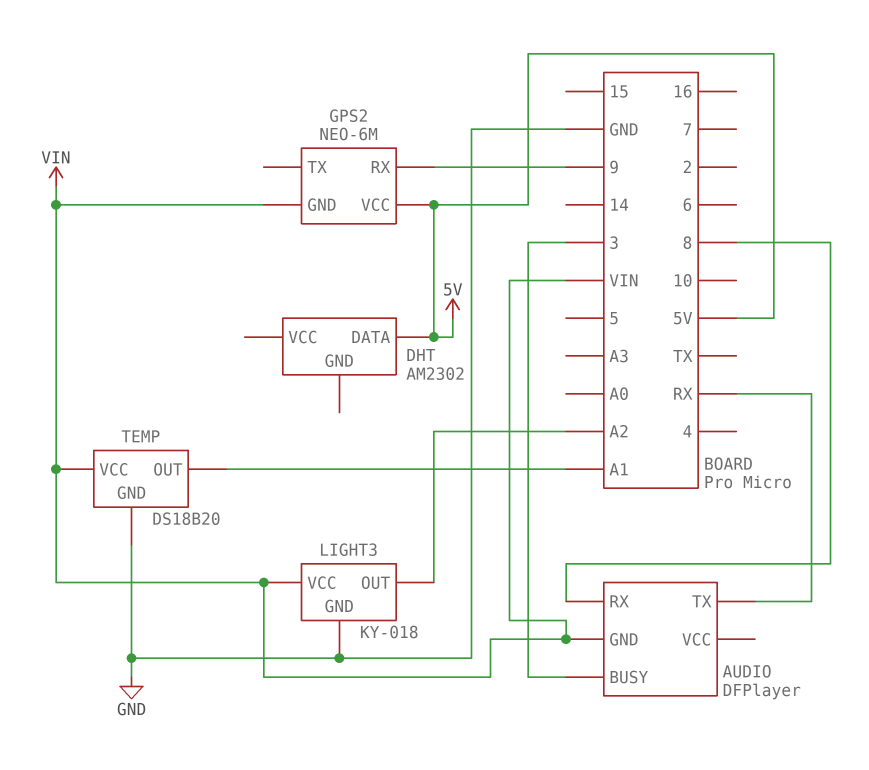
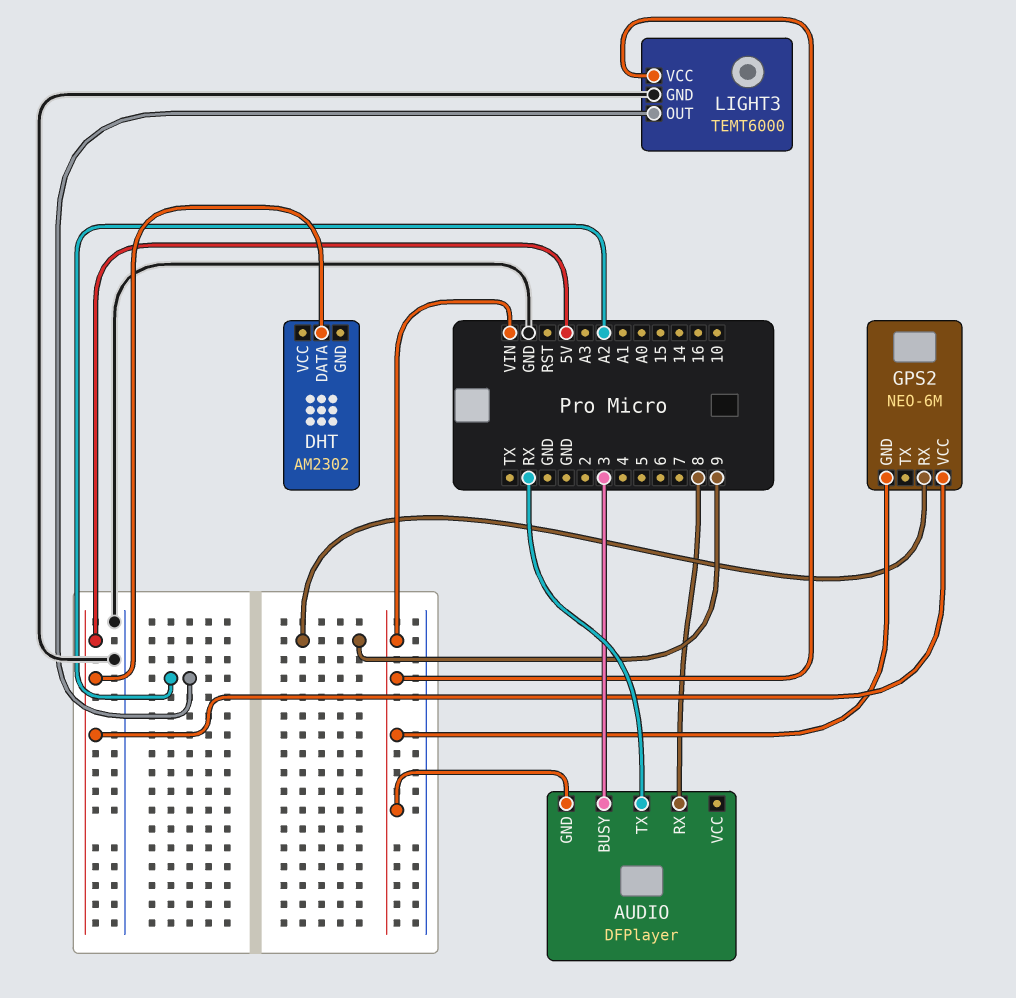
LIGHT3: KY-018 -> TEMT6000
TEMP: DS18B20 -> none
TEMP pin GND: GND -> none
TEMP pin OUT: A1 -> none
TEMP pin VCC: VIN -> none

